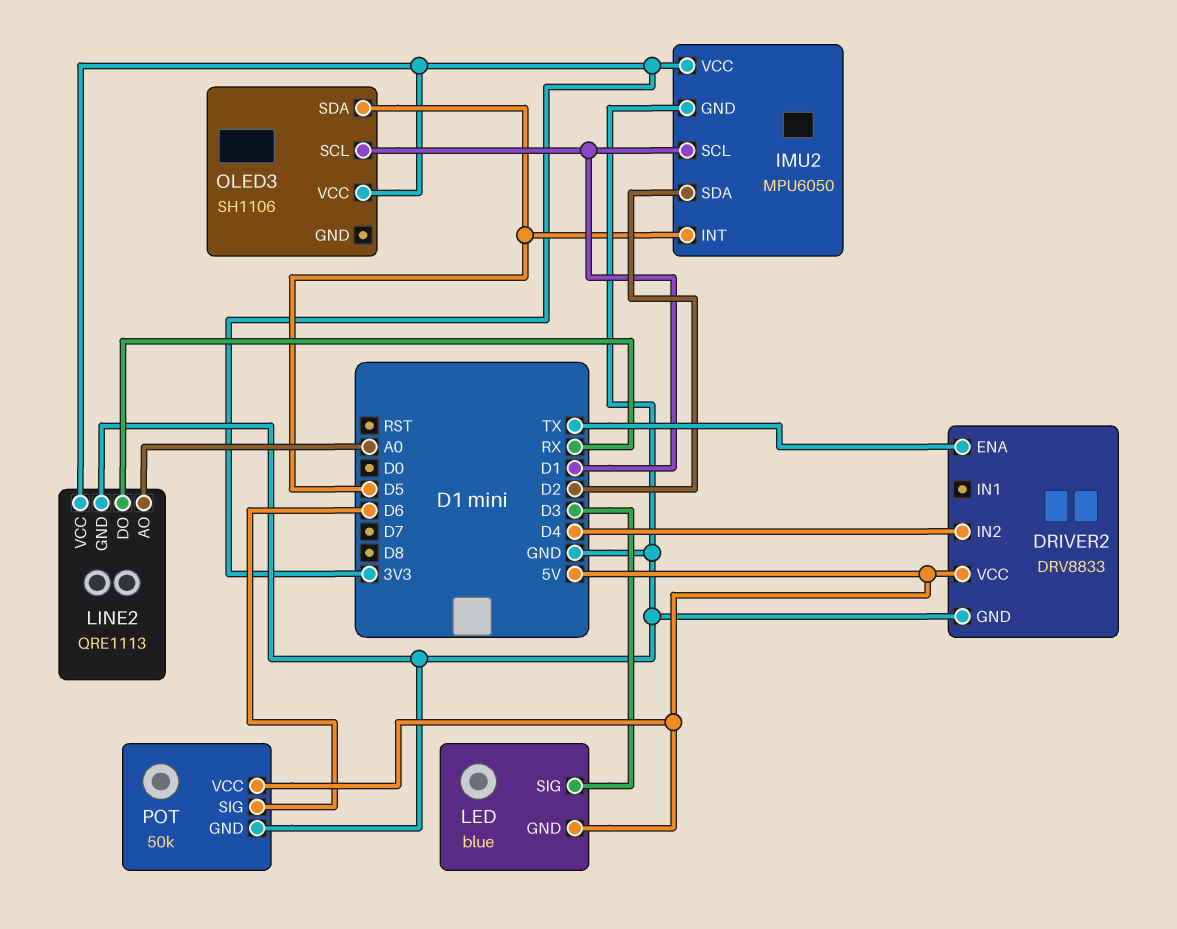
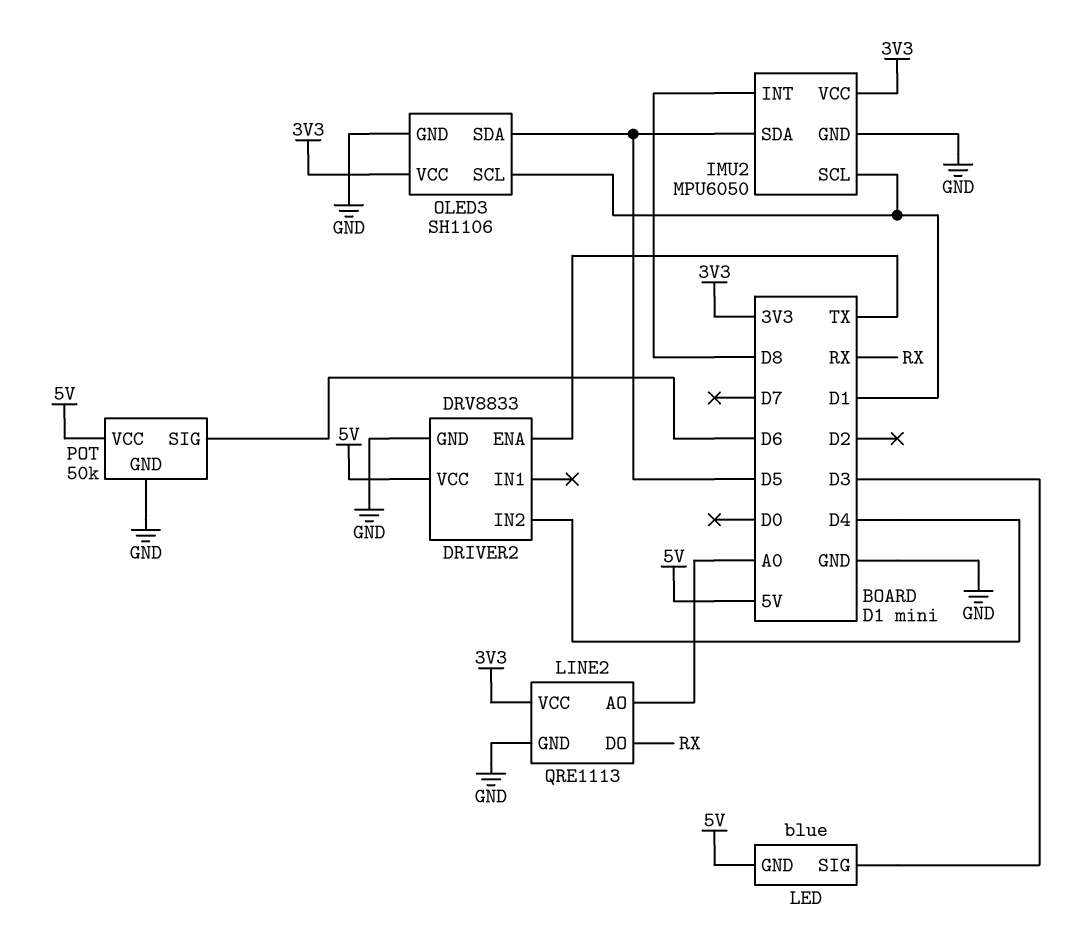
IMU2 pin INT: D5 -> D8
IMU2 pin SDA: D2 -> D5
OLED3 pin GND: none -> GND

